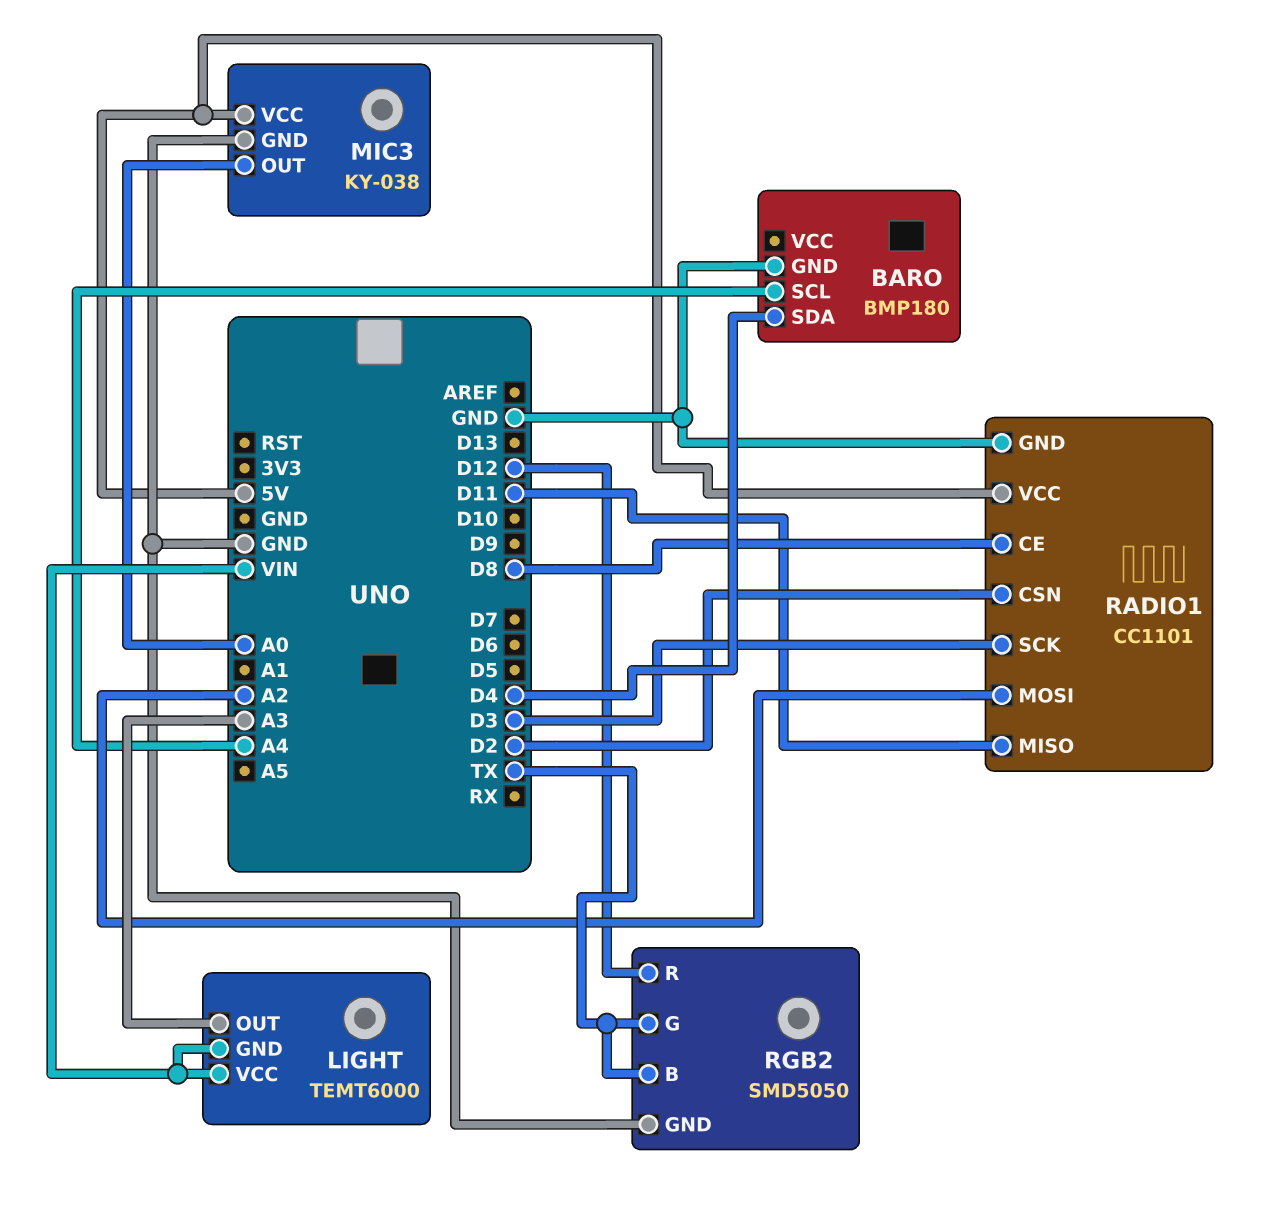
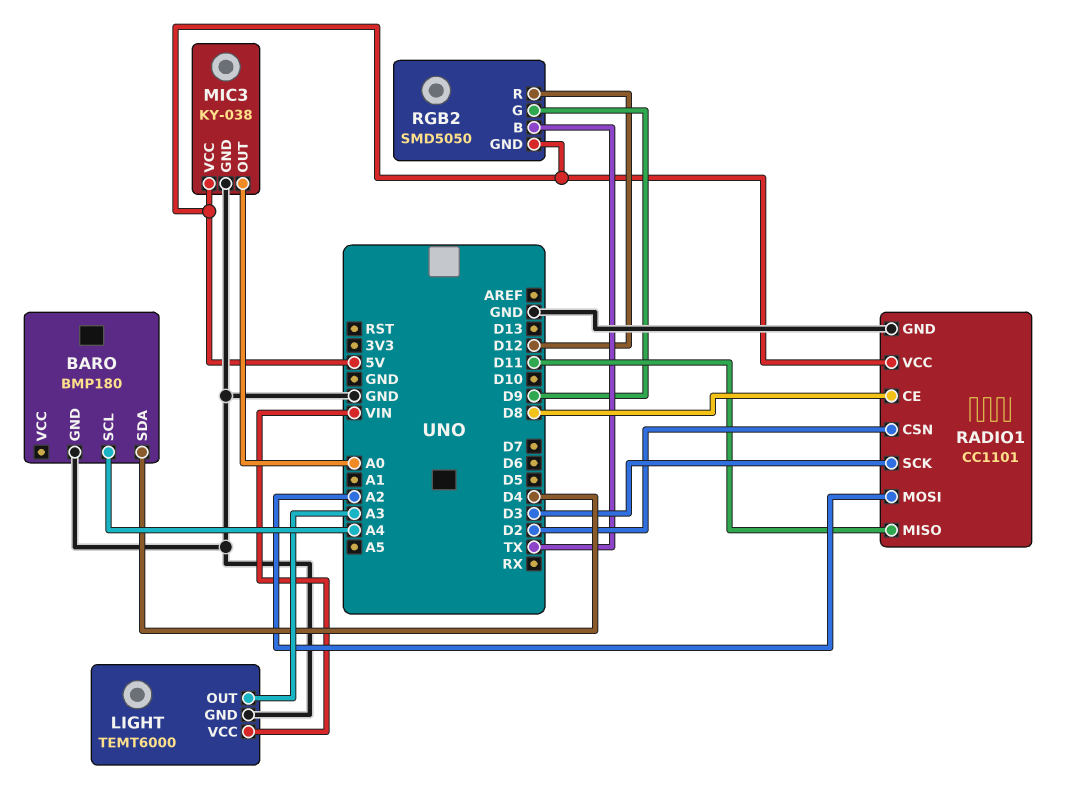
LIGHT pin GND: VIN -> GND
RGB2 pin G: TX -> D9
RGB2 pin GND: GND -> 5V

